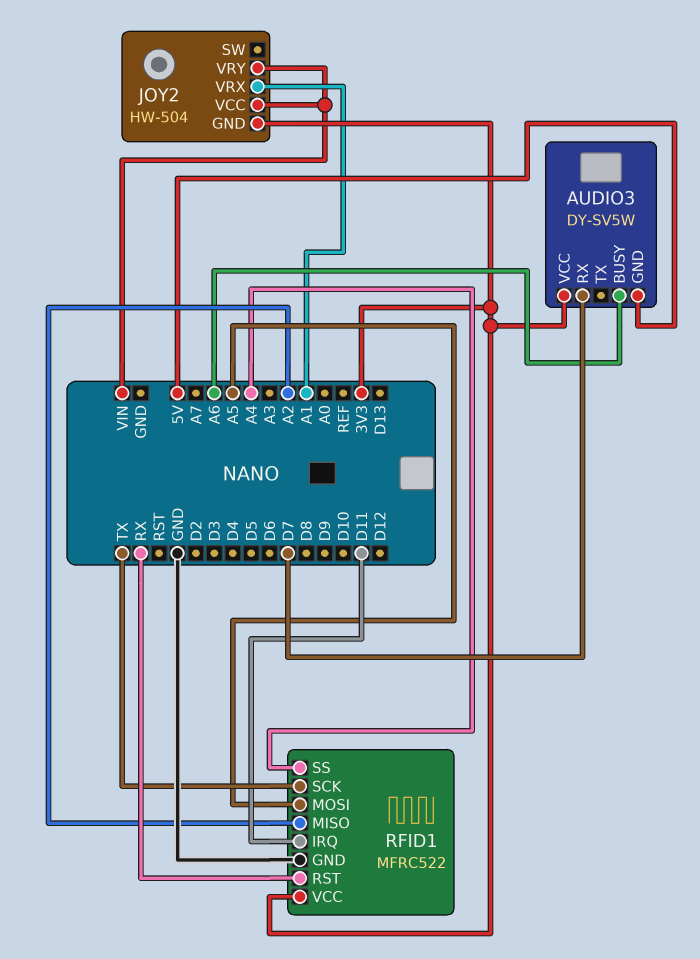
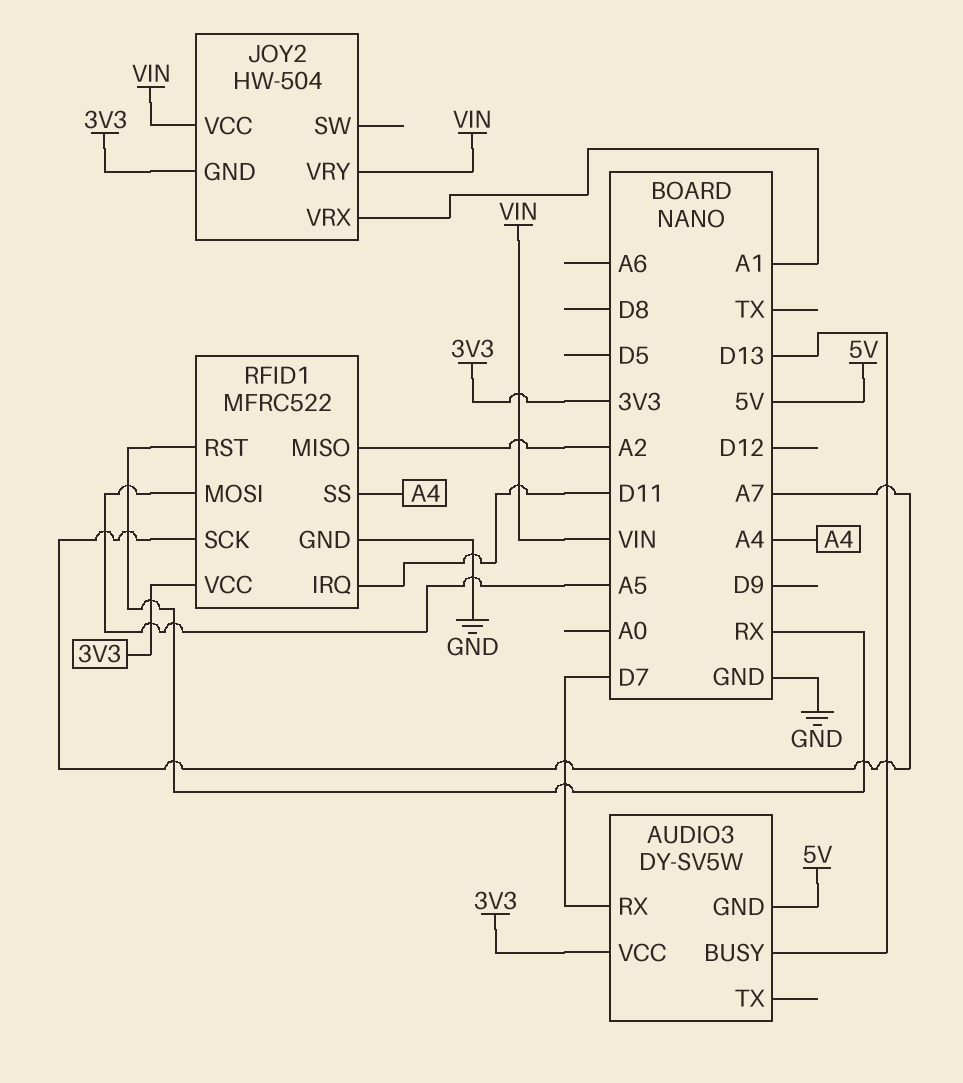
AUDIO3 pin BUSY: A6 -> D13
RFID1 pin SCK: TX -> A7

